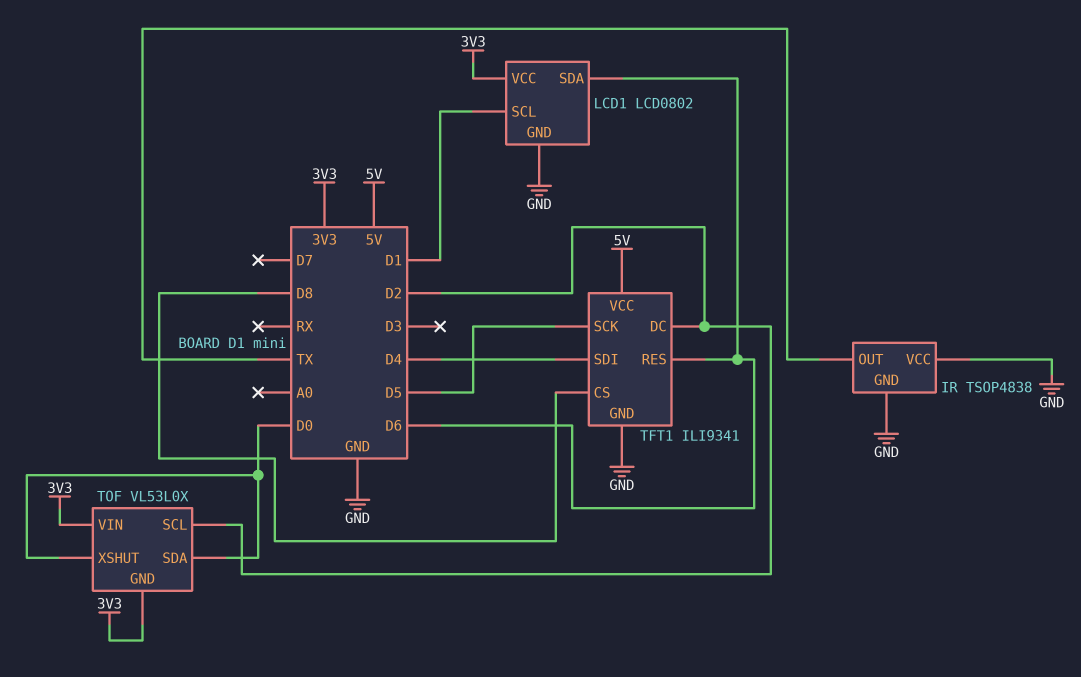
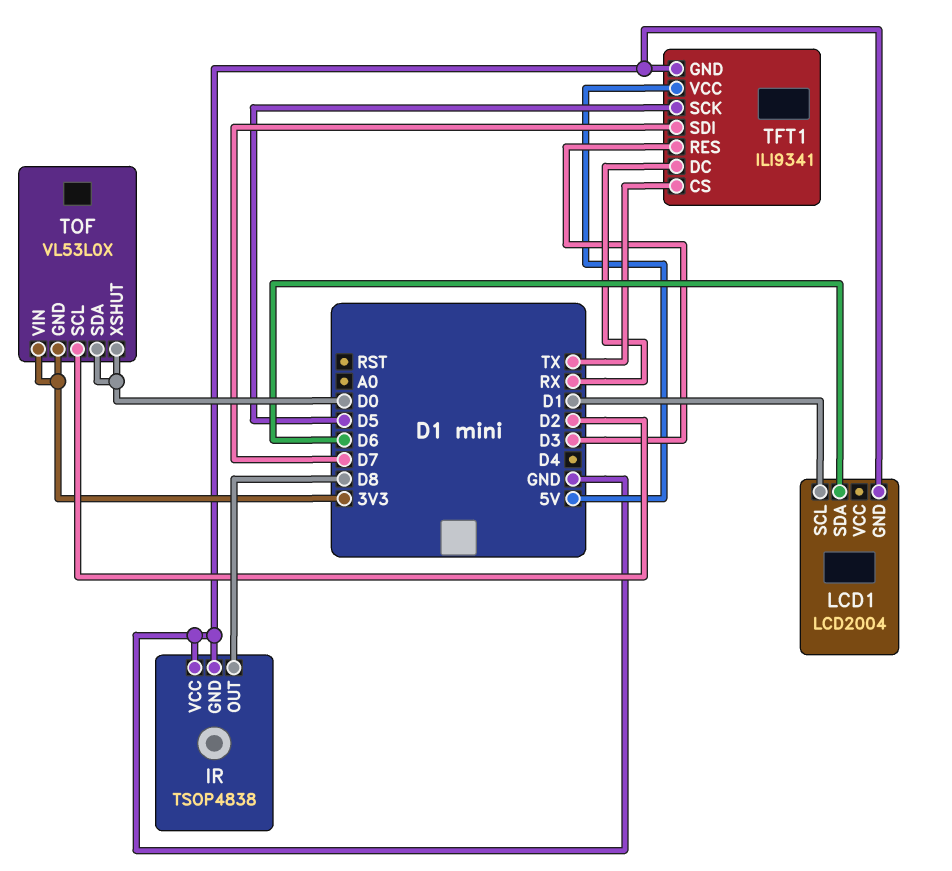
IR pin OUT: TX -> D8
LCD1: LCD0802 -> LCD2004
LCD1 pin VCC: 3V3 -> none
TFT1 pin CS: D8 -> TX
TFT1 pin DC: D2 -> RX
TFT1 pin RES: D6 -> D3
TFT1 pin SDI: D4 -> D7

